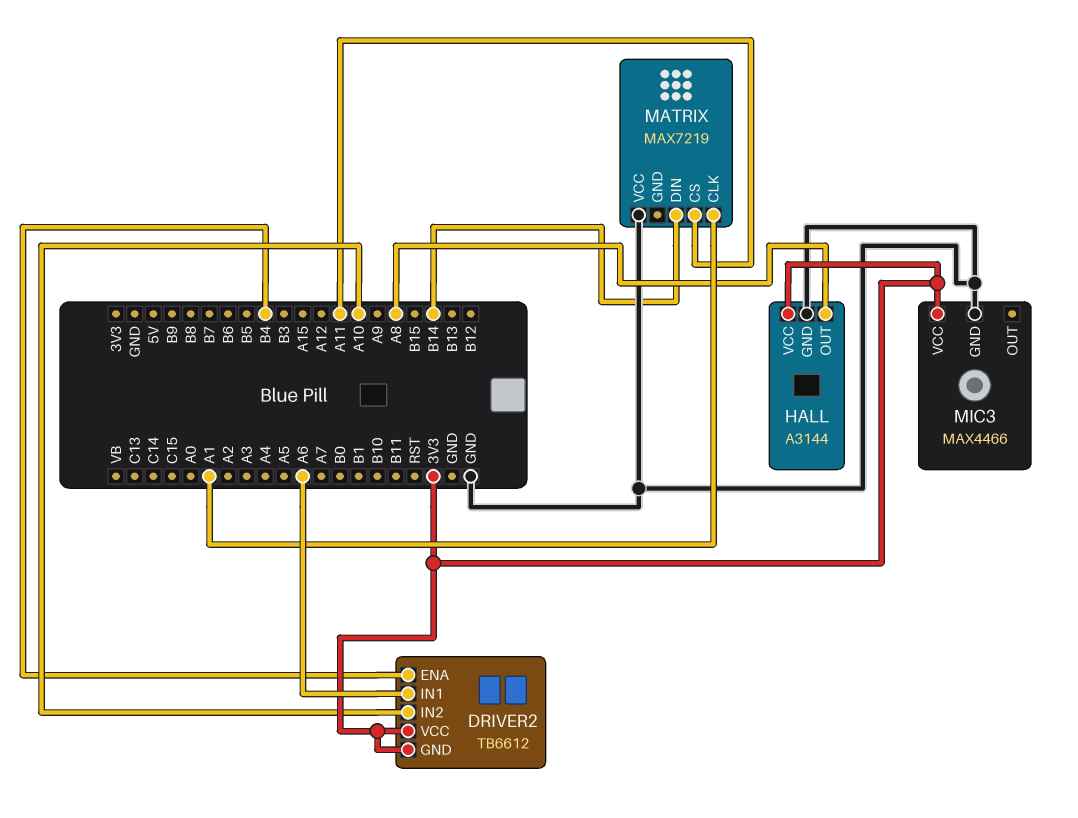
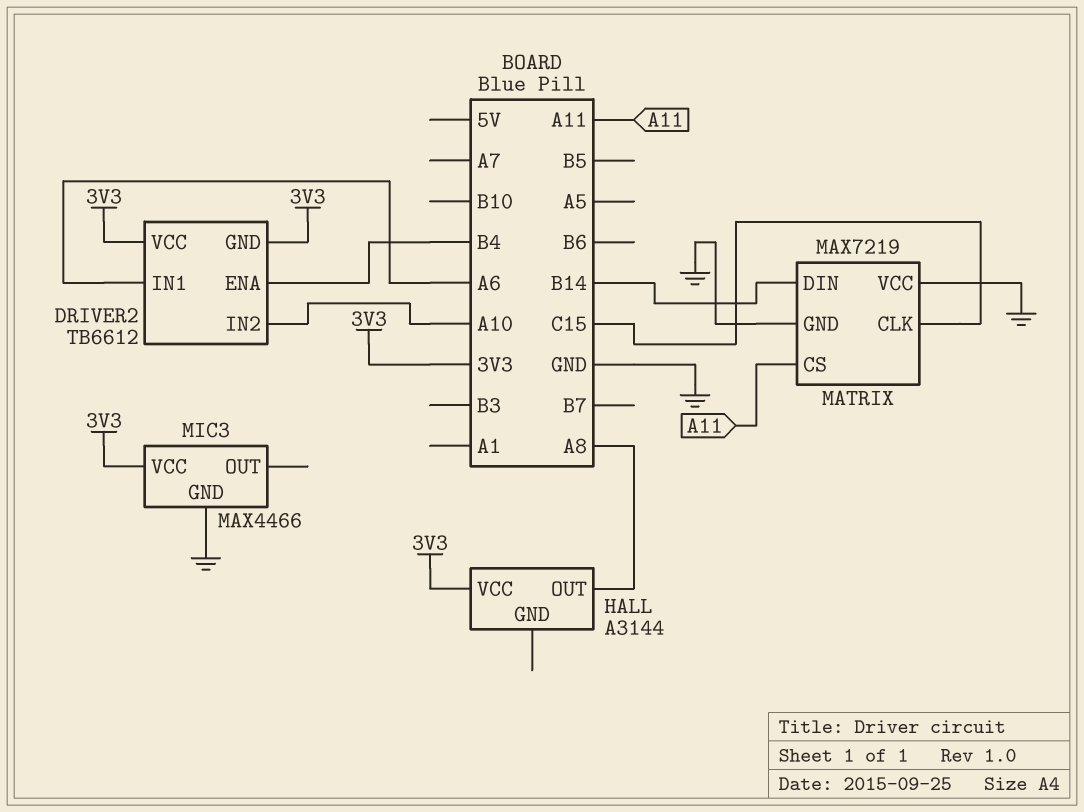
HALL pin GND: GND -> none
MATRIX pin CLK: A1 -> C15
MATRIX pin GND: none -> GND

